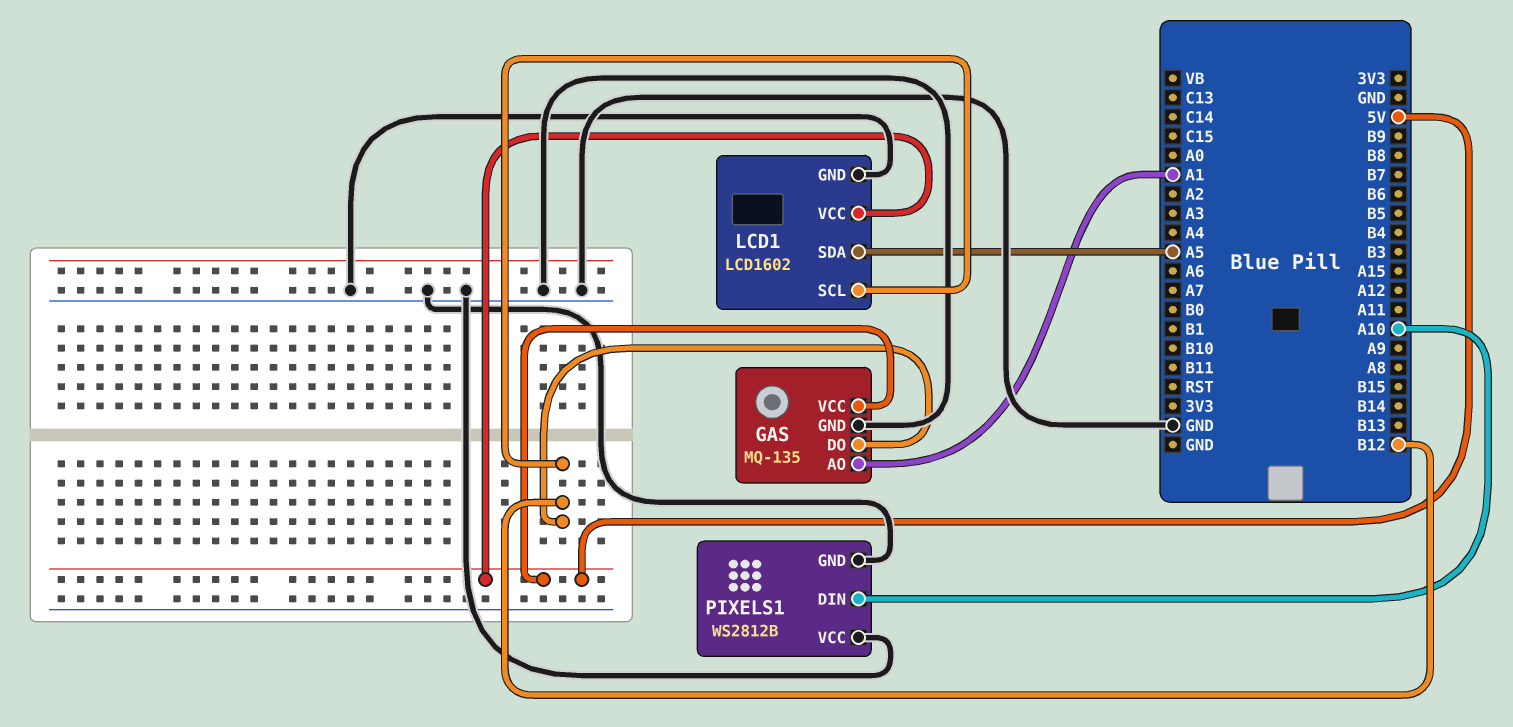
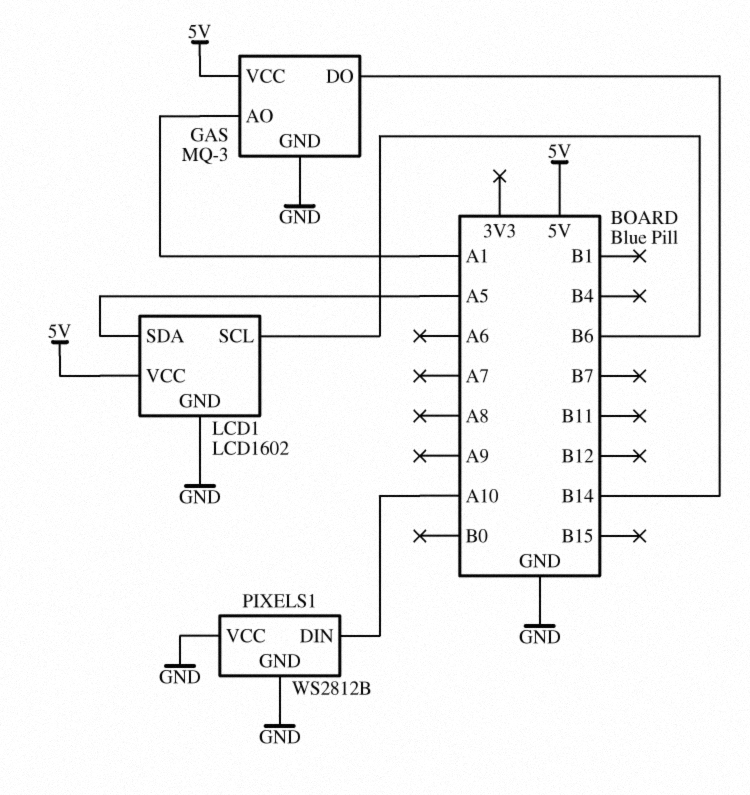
GAS: MQ-135 -> MQ-3
GAS pin DO: B12 -> B14
LCD1 pin SCL: B12 -> B6

